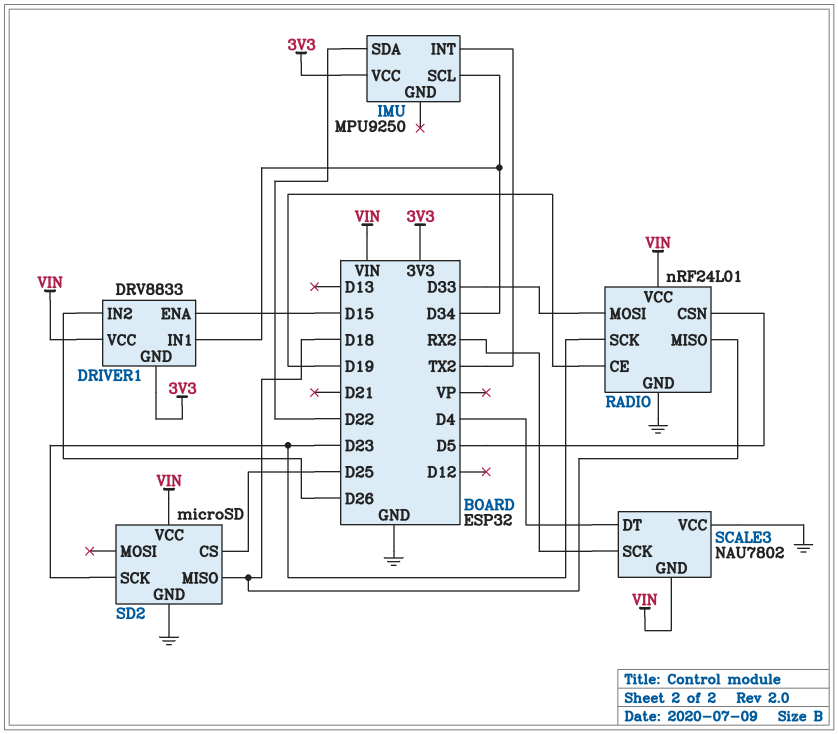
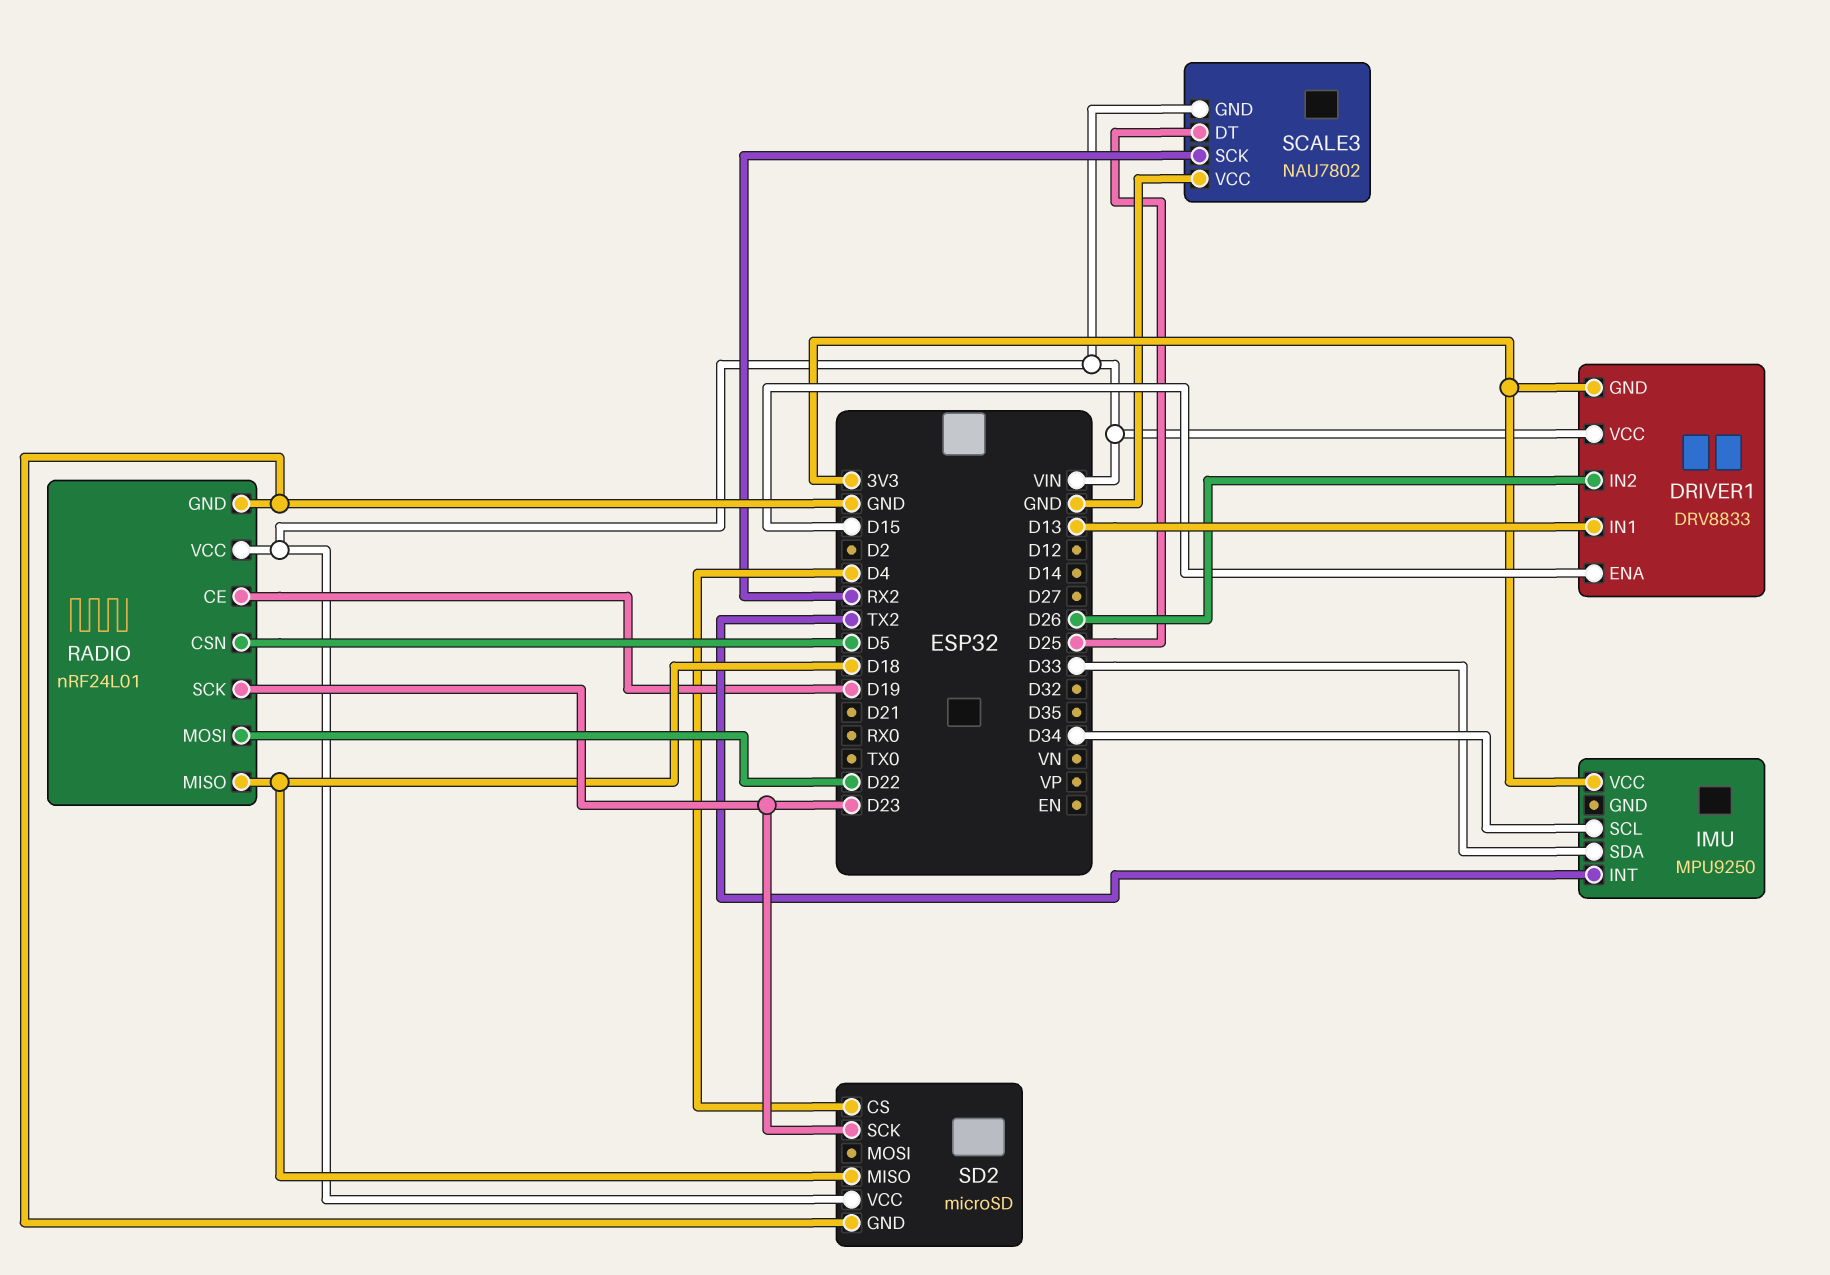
DRIVER1 pin IN1: D34 -> D13
IMU pin SDA: D22 -> D33
RADIO pin MOSI: D33 -> D22
SCALE3 pin DT: D4 -> D25
SD2 pin CS: D25 -> D4

